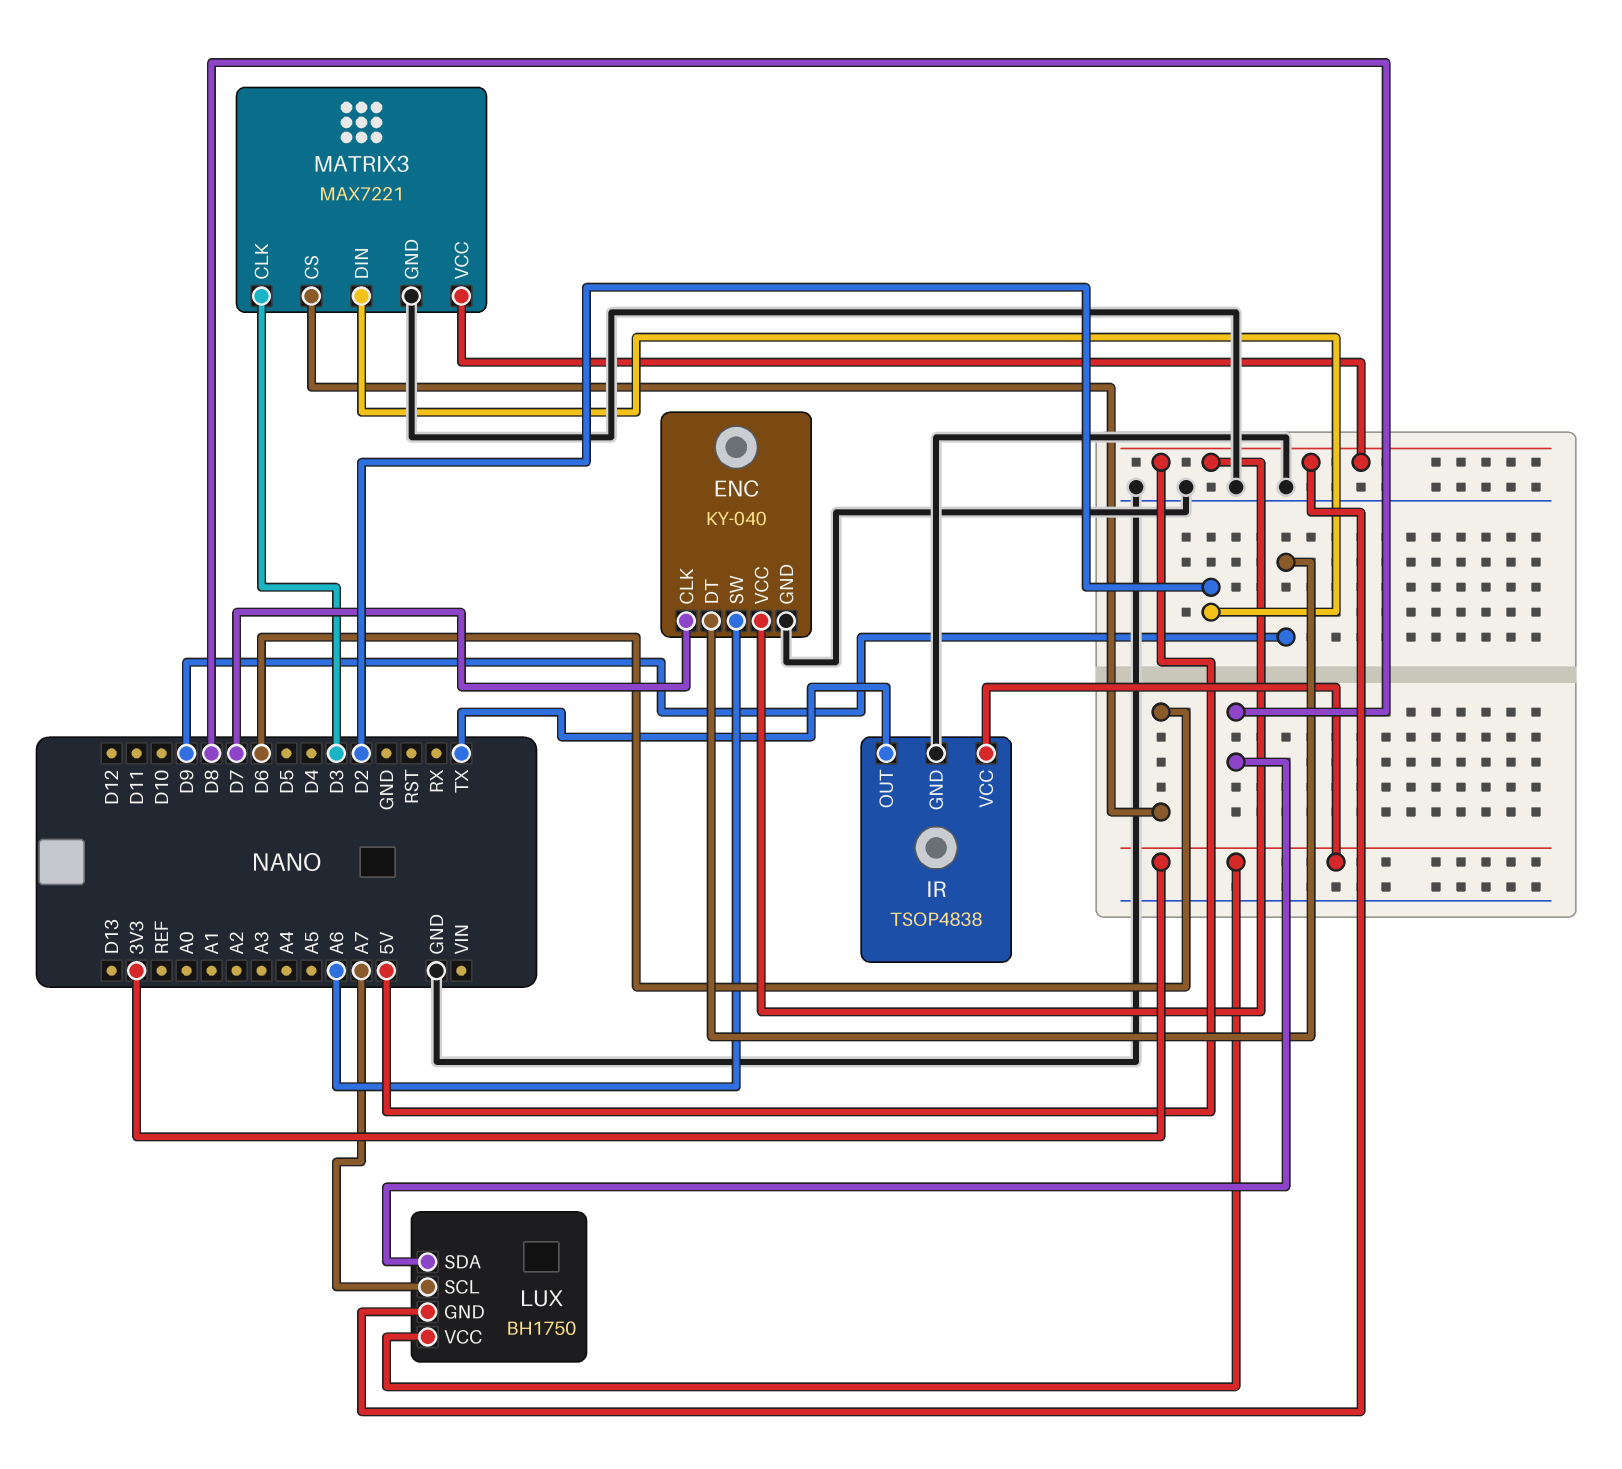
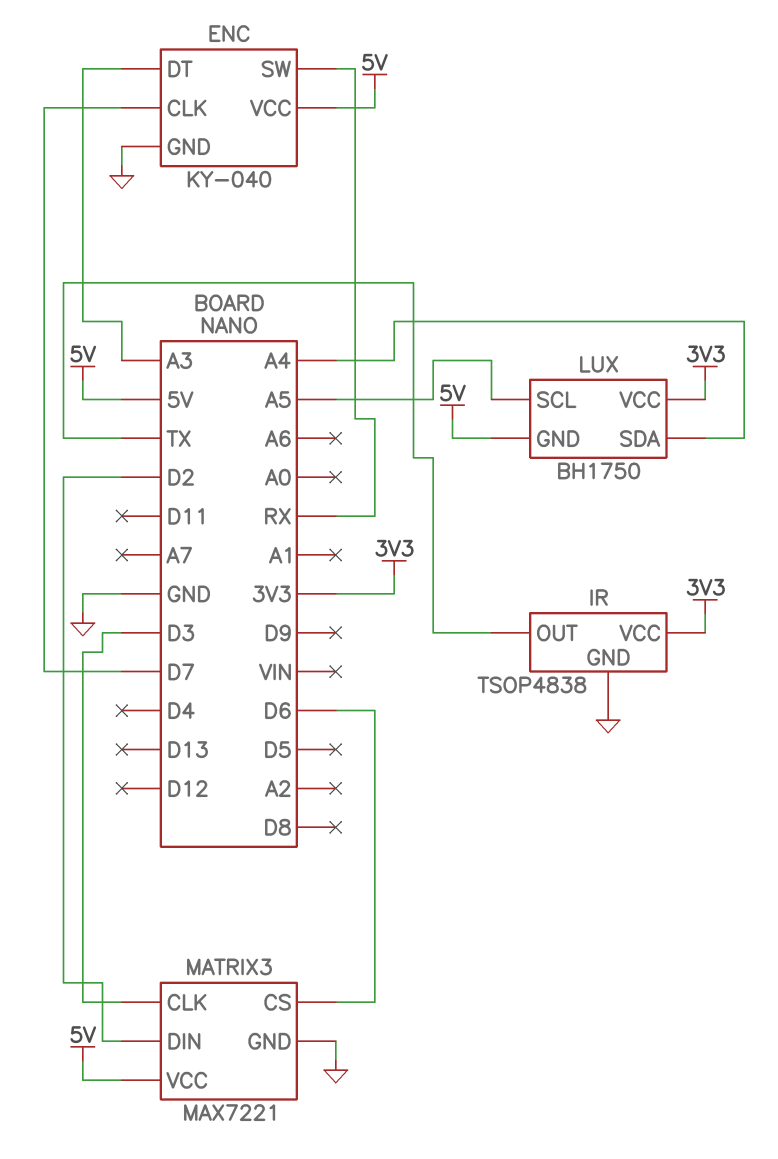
ENC pin DT: D9 -> A3
ENC pin SW: A6 -> RX
LUX pin SCL: A7 -> A5
LUX pin SDA: D8 -> A4

